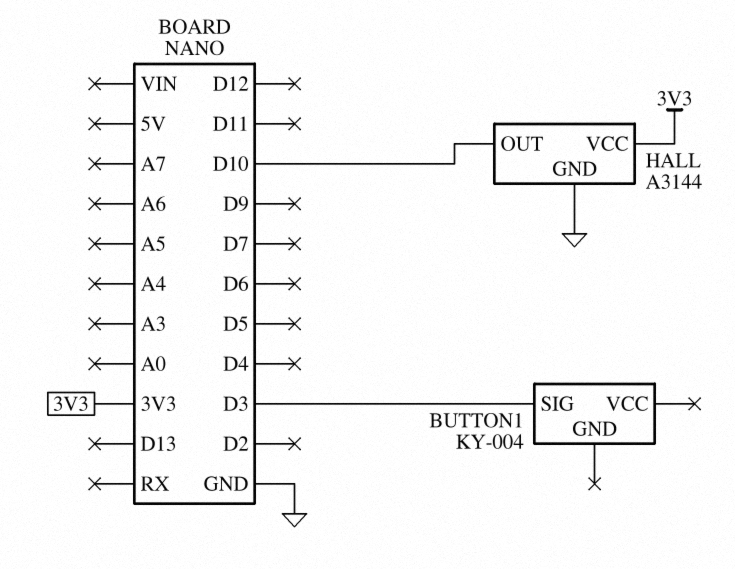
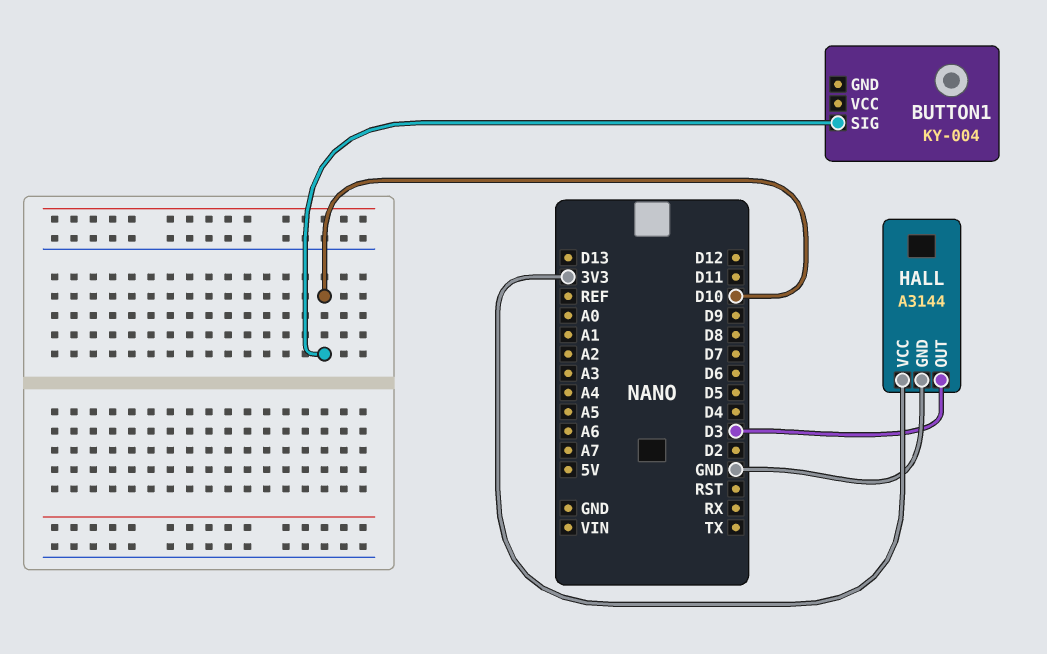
BUTTON1 pin SIG: D3 -> D10
HALL pin OUT: D10 -> D3

